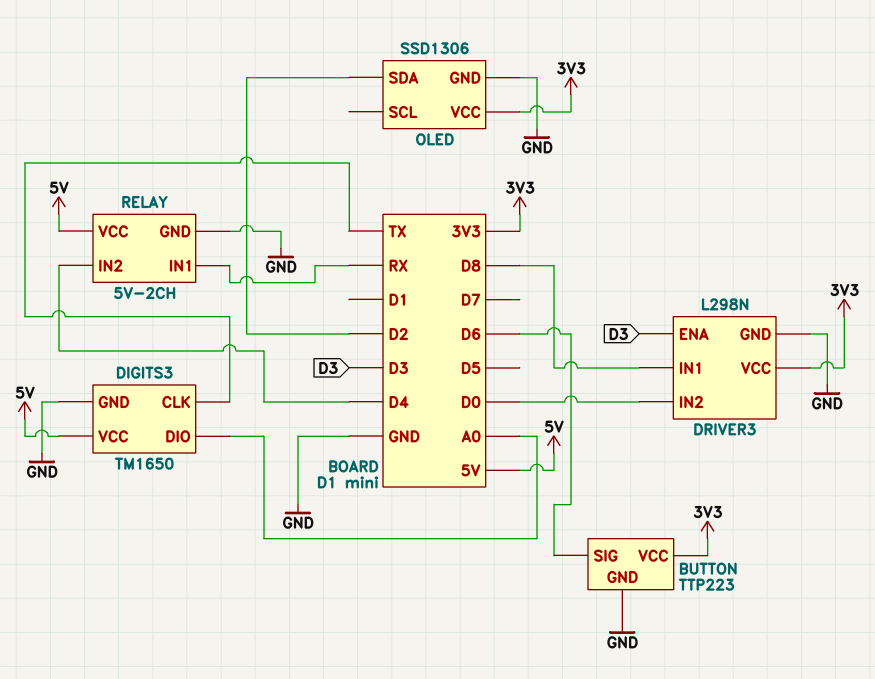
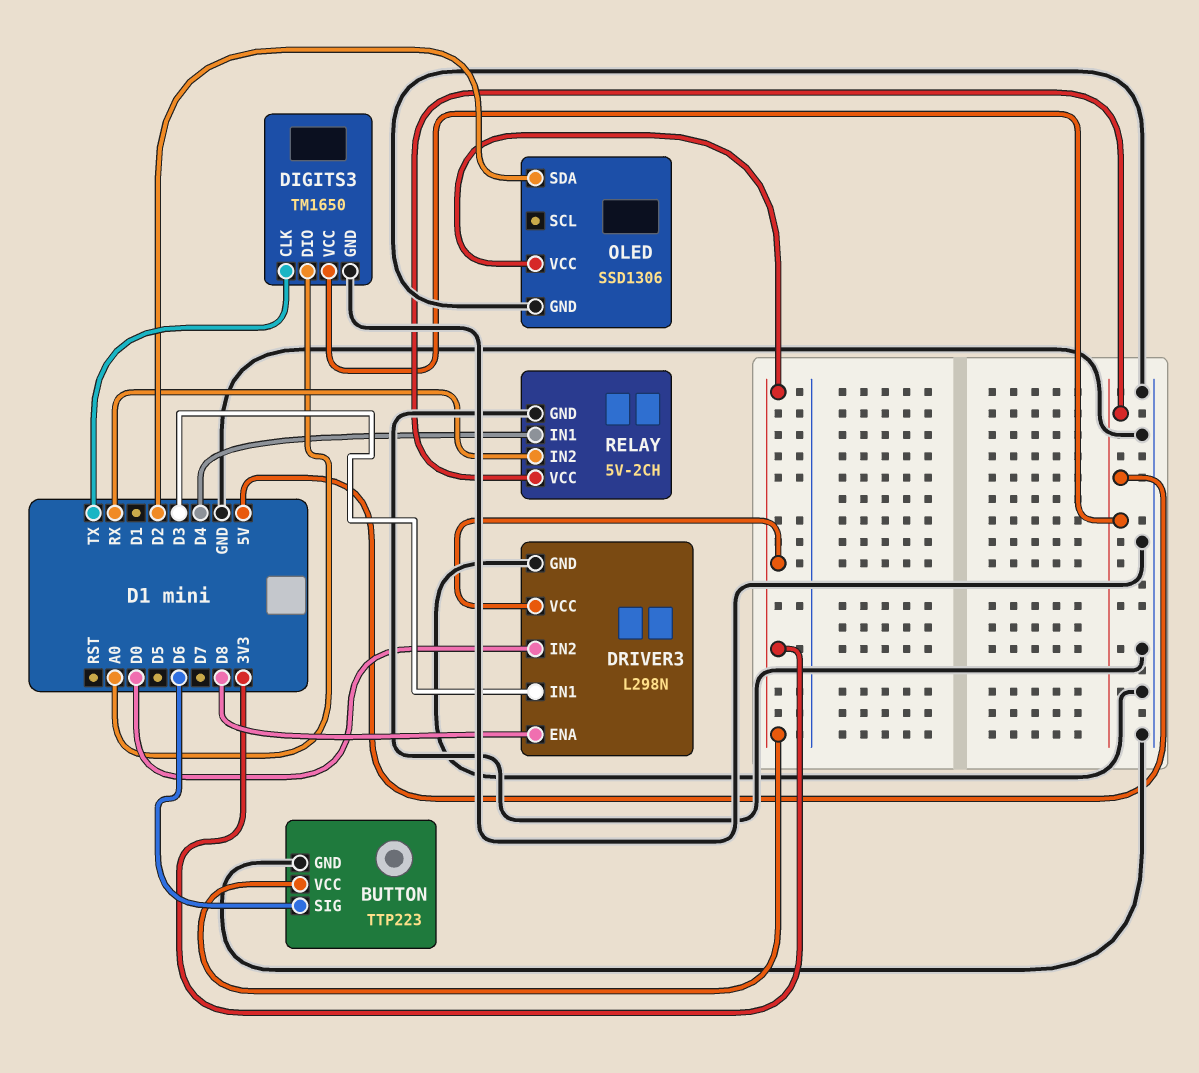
DRIVER3 pin ENA: D3 -> D8
DRIVER3 pin IN1: D8 -> D3
RELAY pin IN1: RX -> D4
RELAY pin IN2: D4 -> RX

